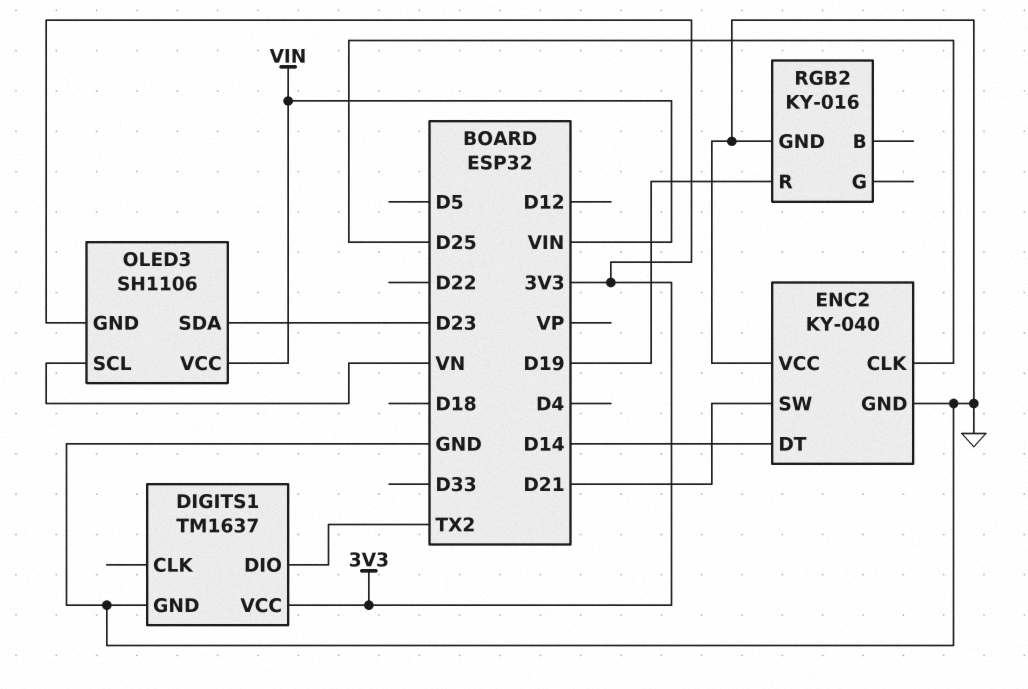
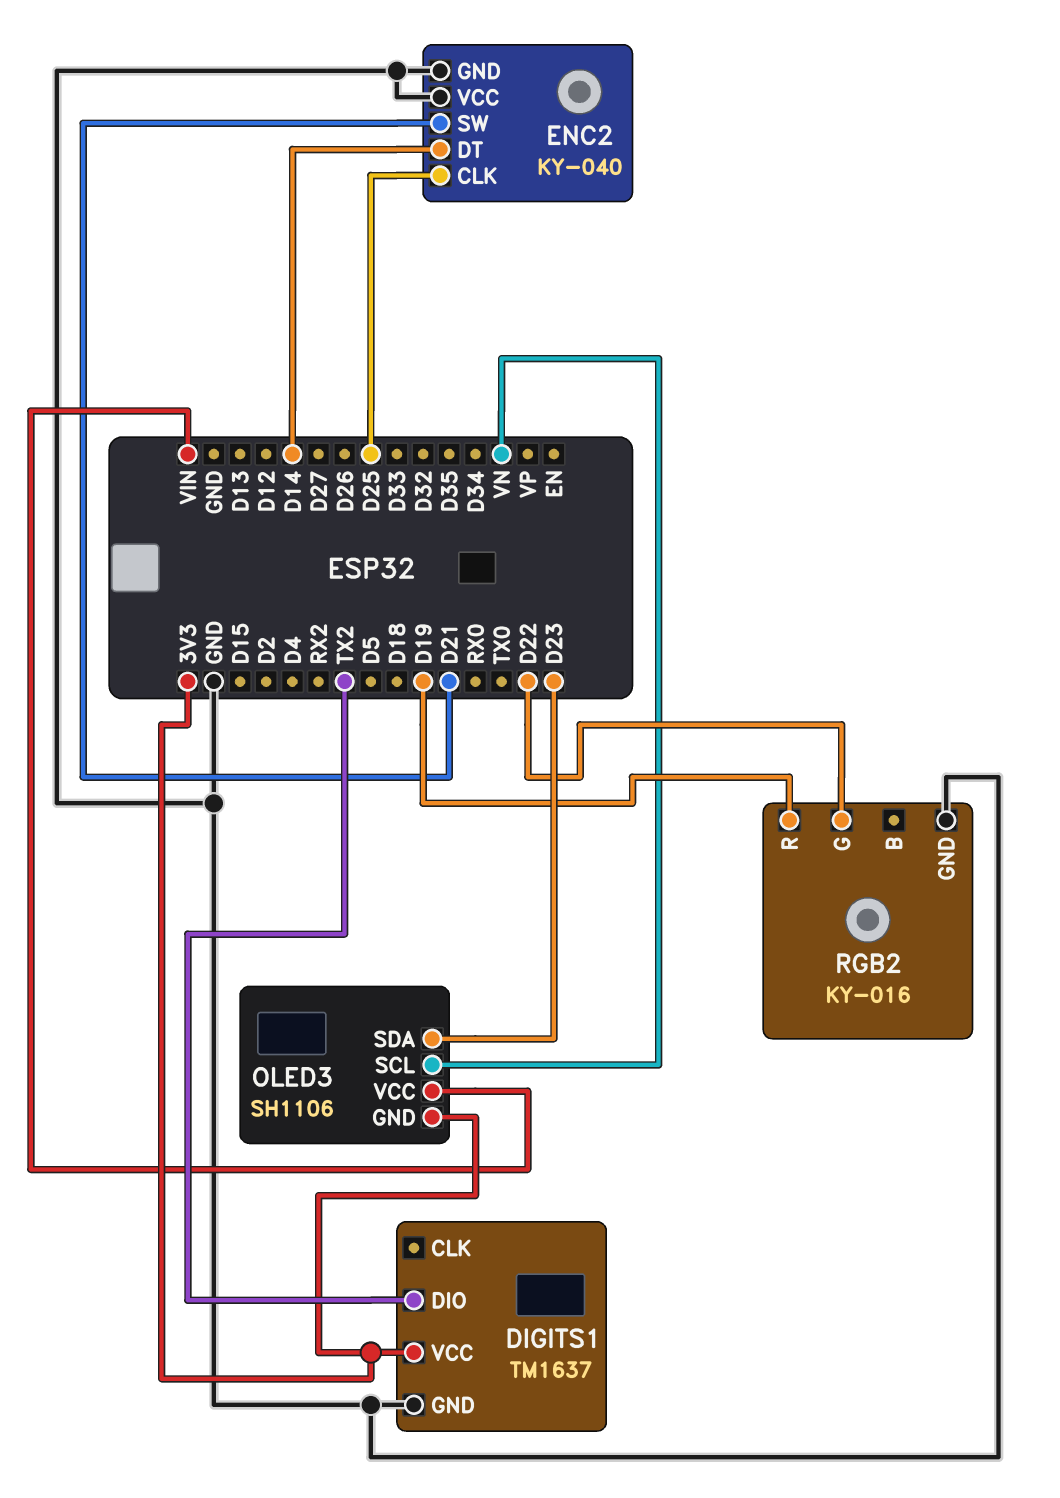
RGB2 pin G: none -> D22

